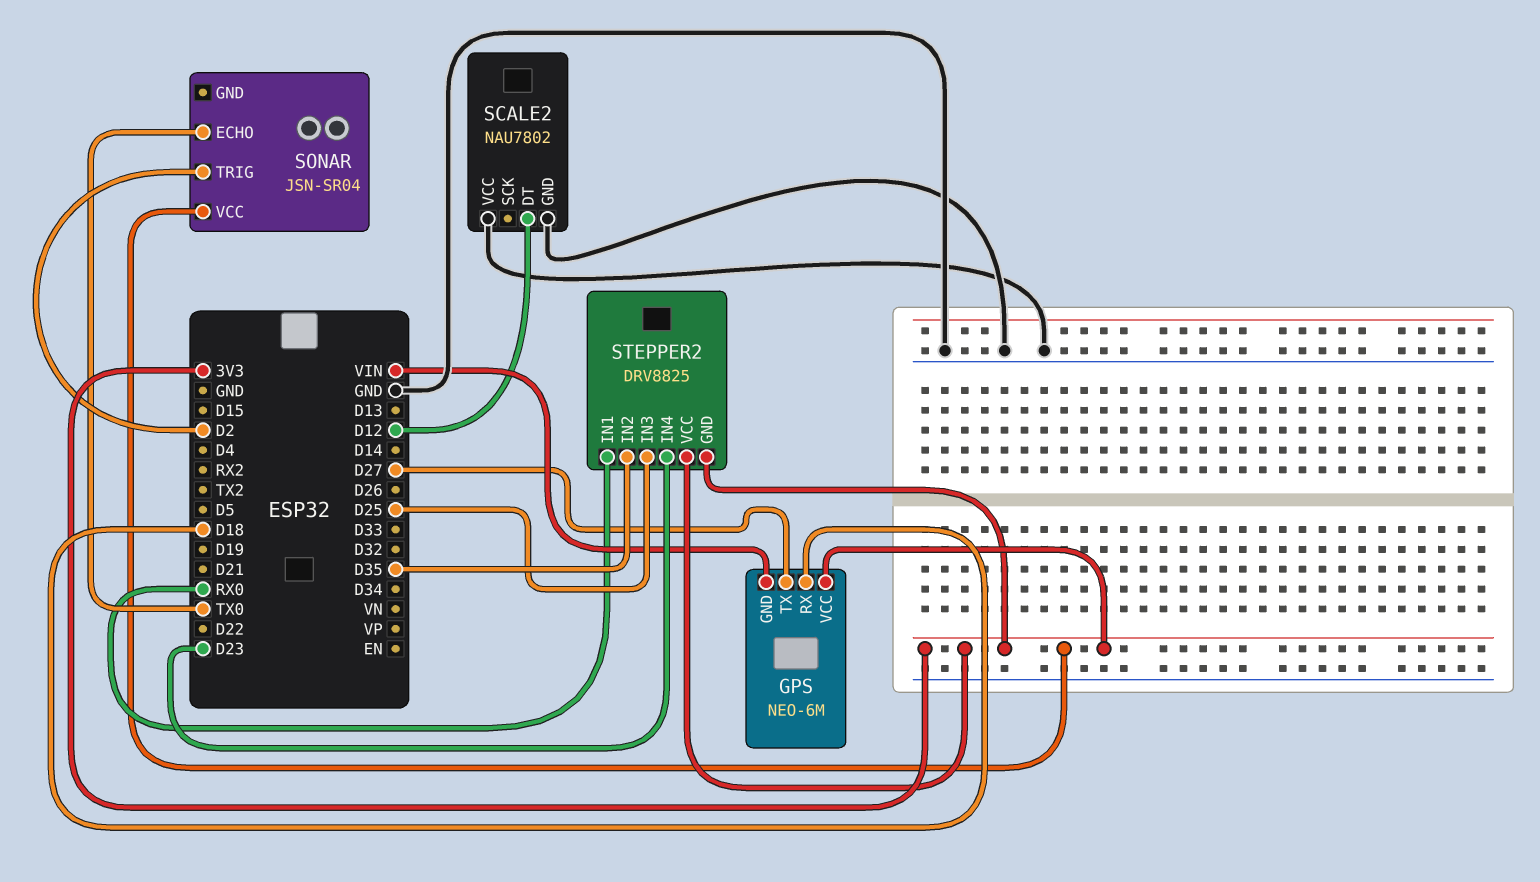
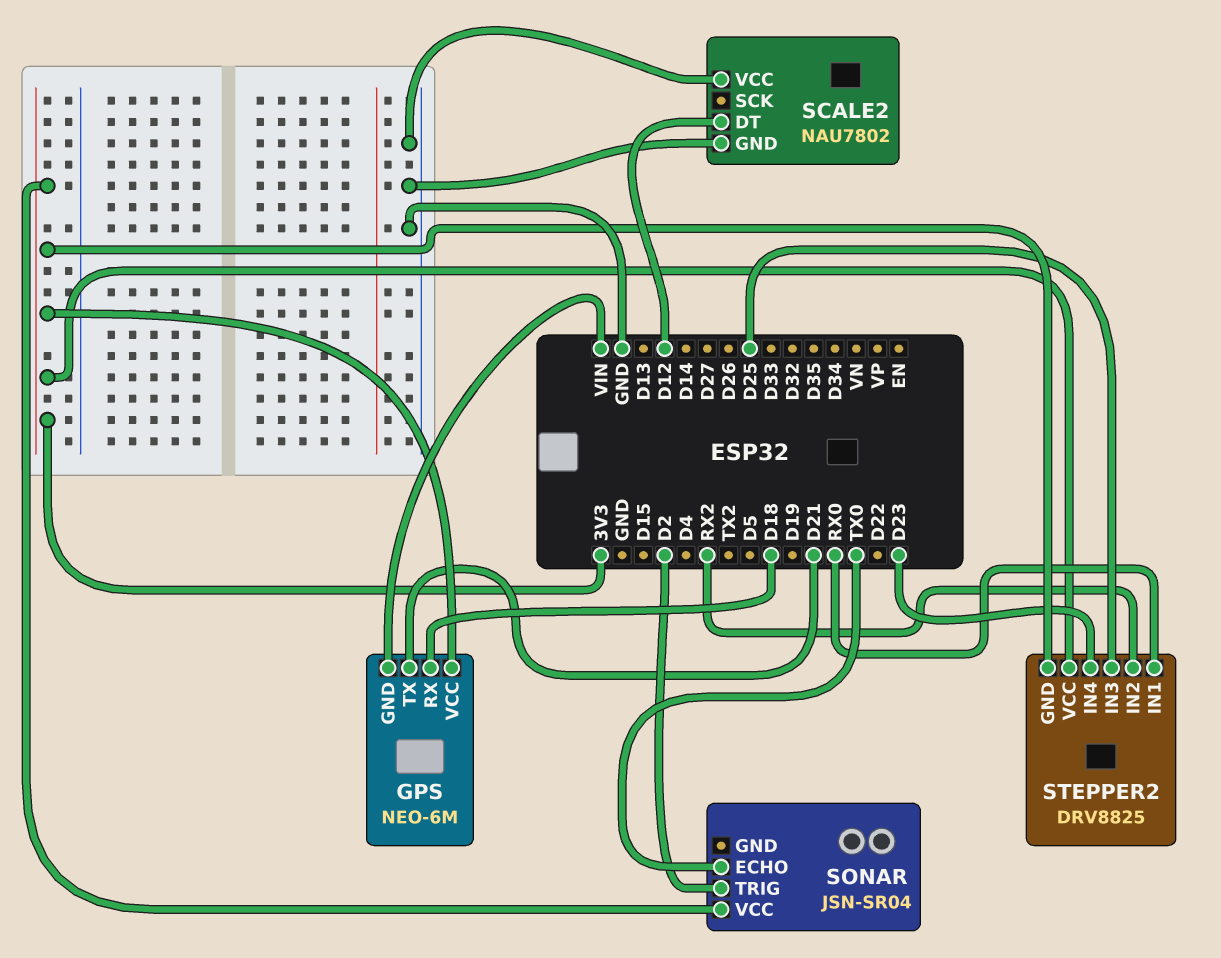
GPS pin TX: D27 -> D21
STEPPER2 pin IN2: D35 -> RX2

